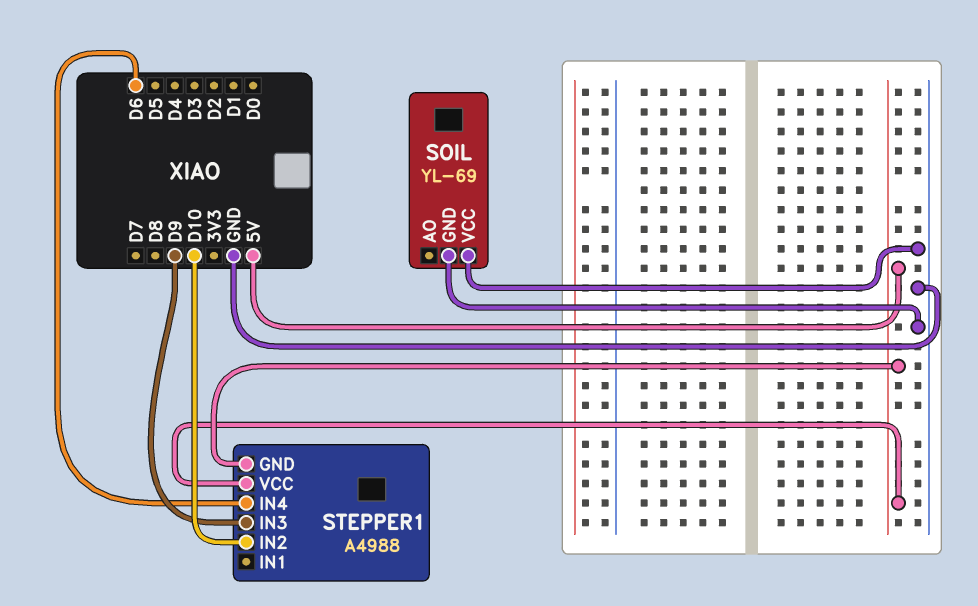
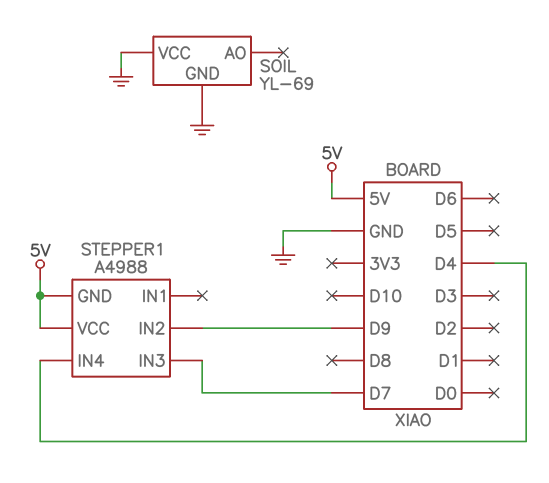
STEPPER1 pin IN2: D10 -> D9
STEPPER1 pin IN3: D9 -> D7
STEPPER1 pin IN4: D6 -> D4

